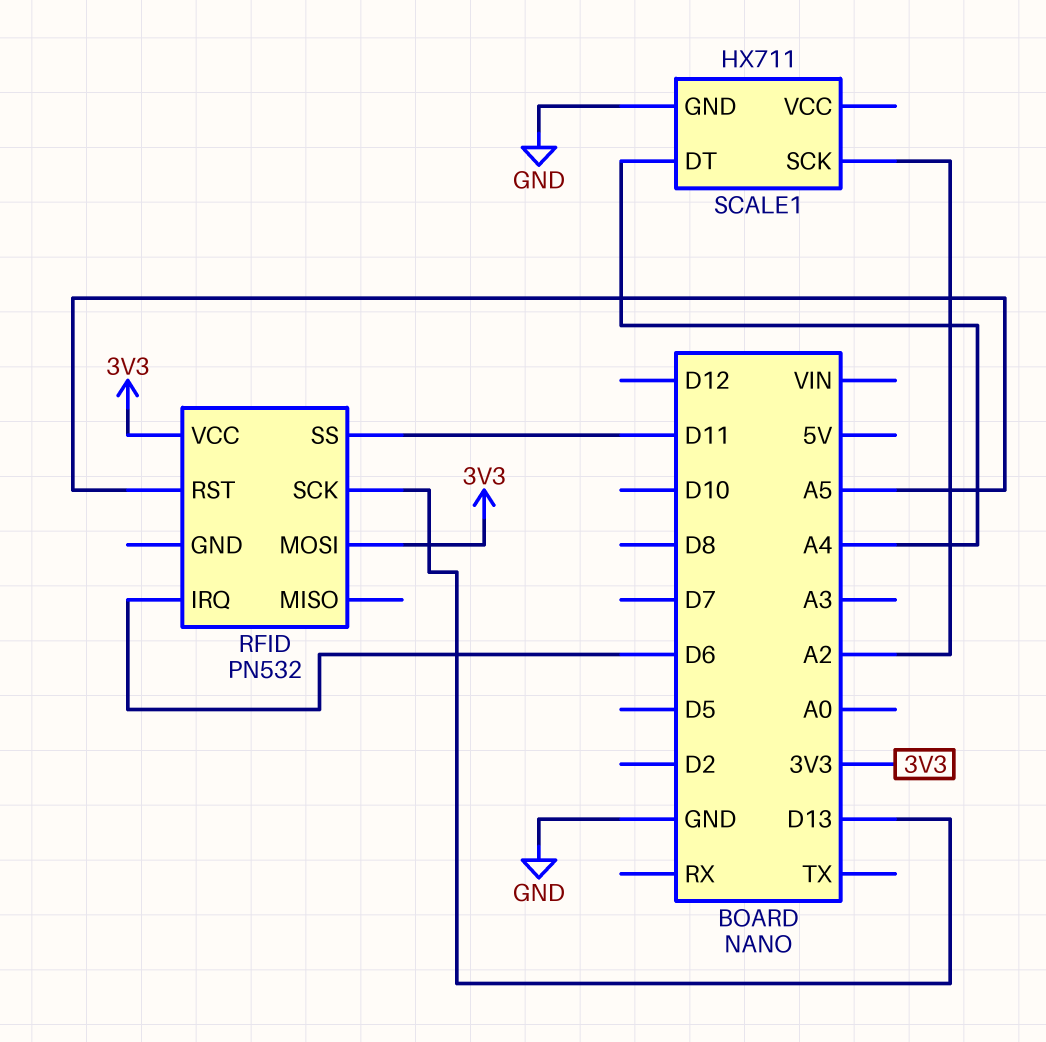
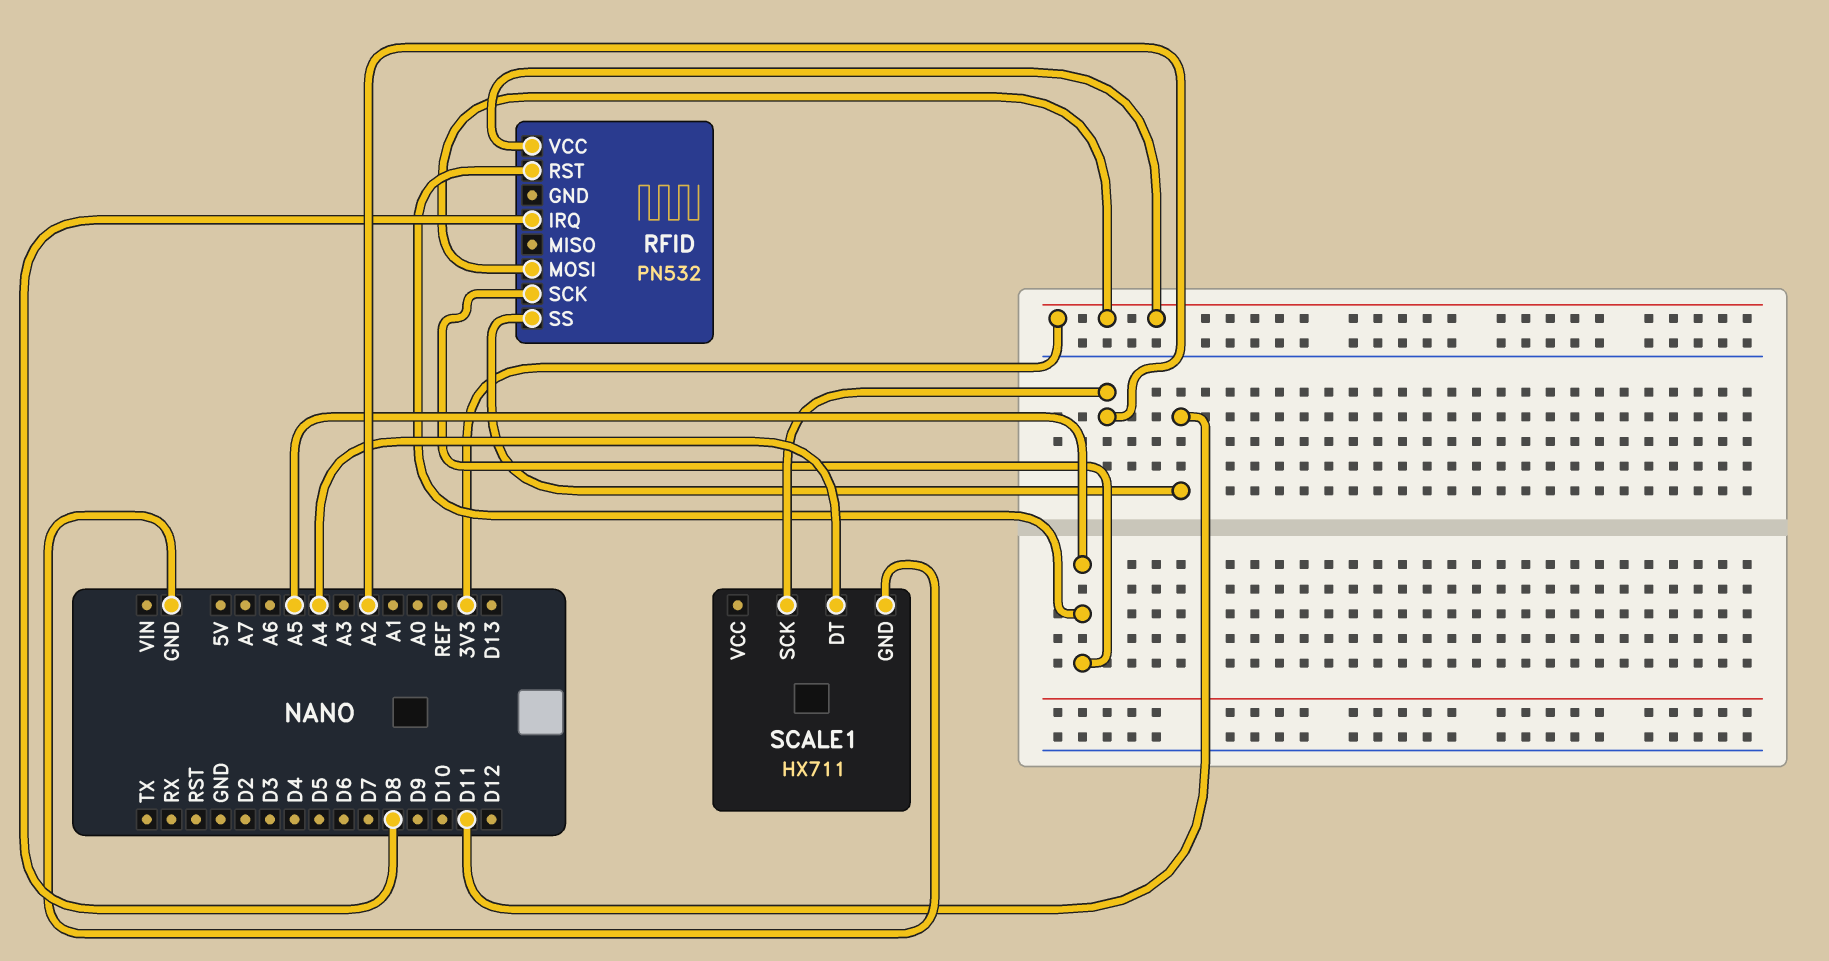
RFID pin IRQ: D6 -> D8
RFID pin SCK: D13 -> A5

